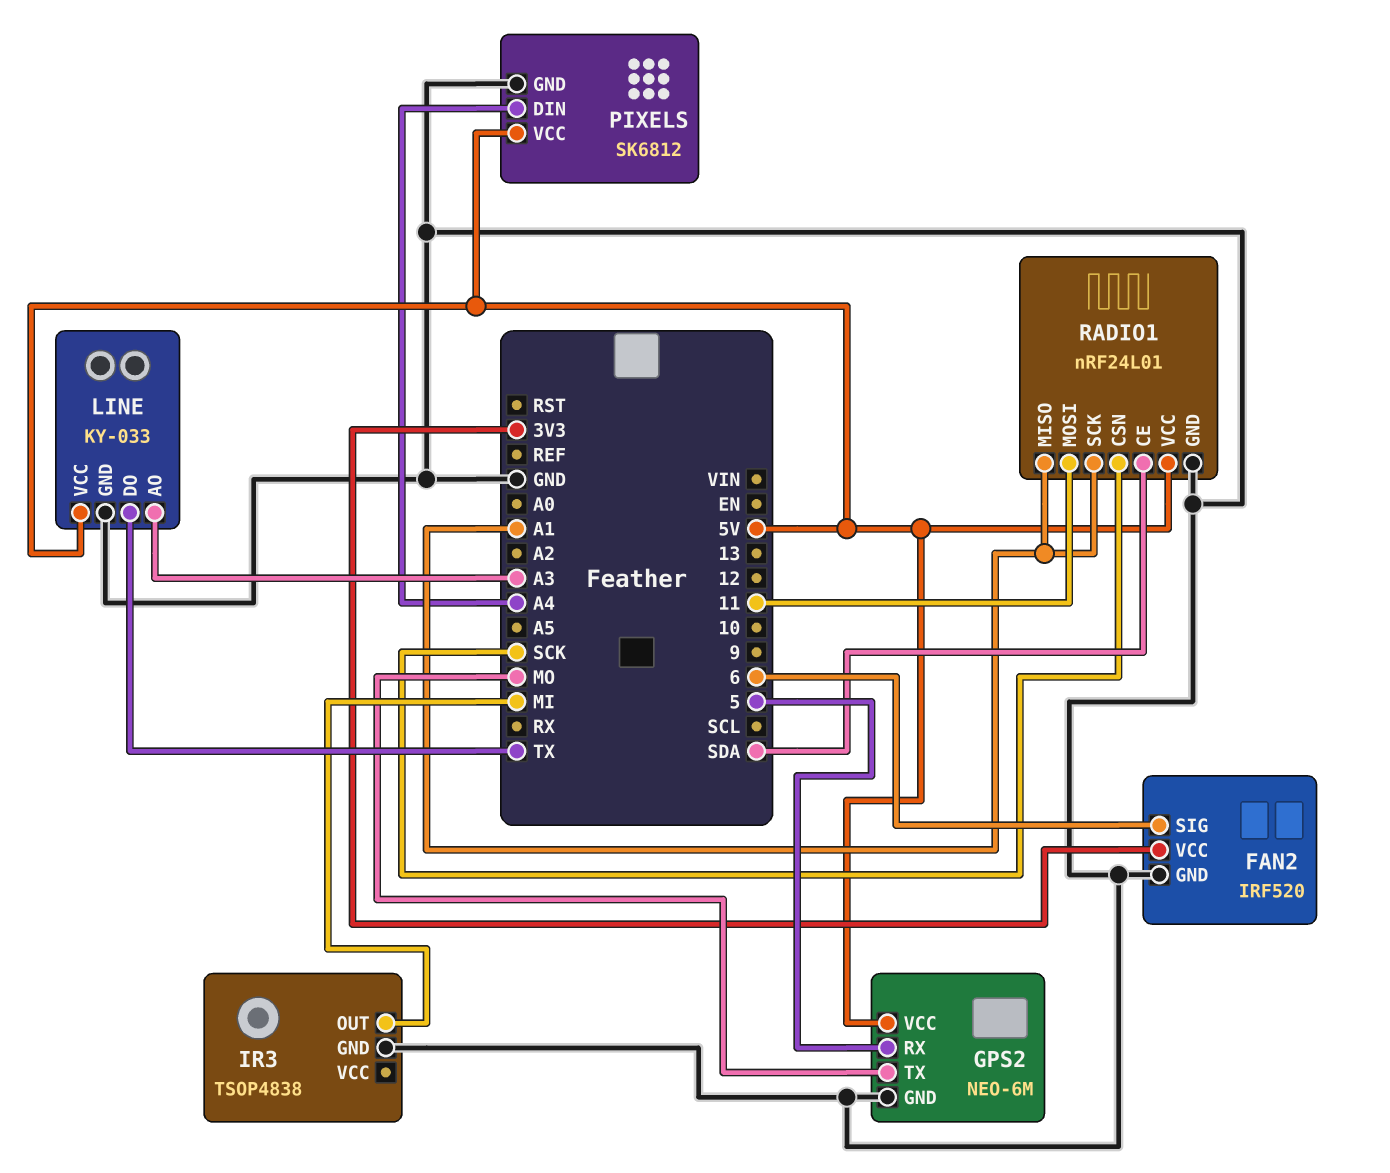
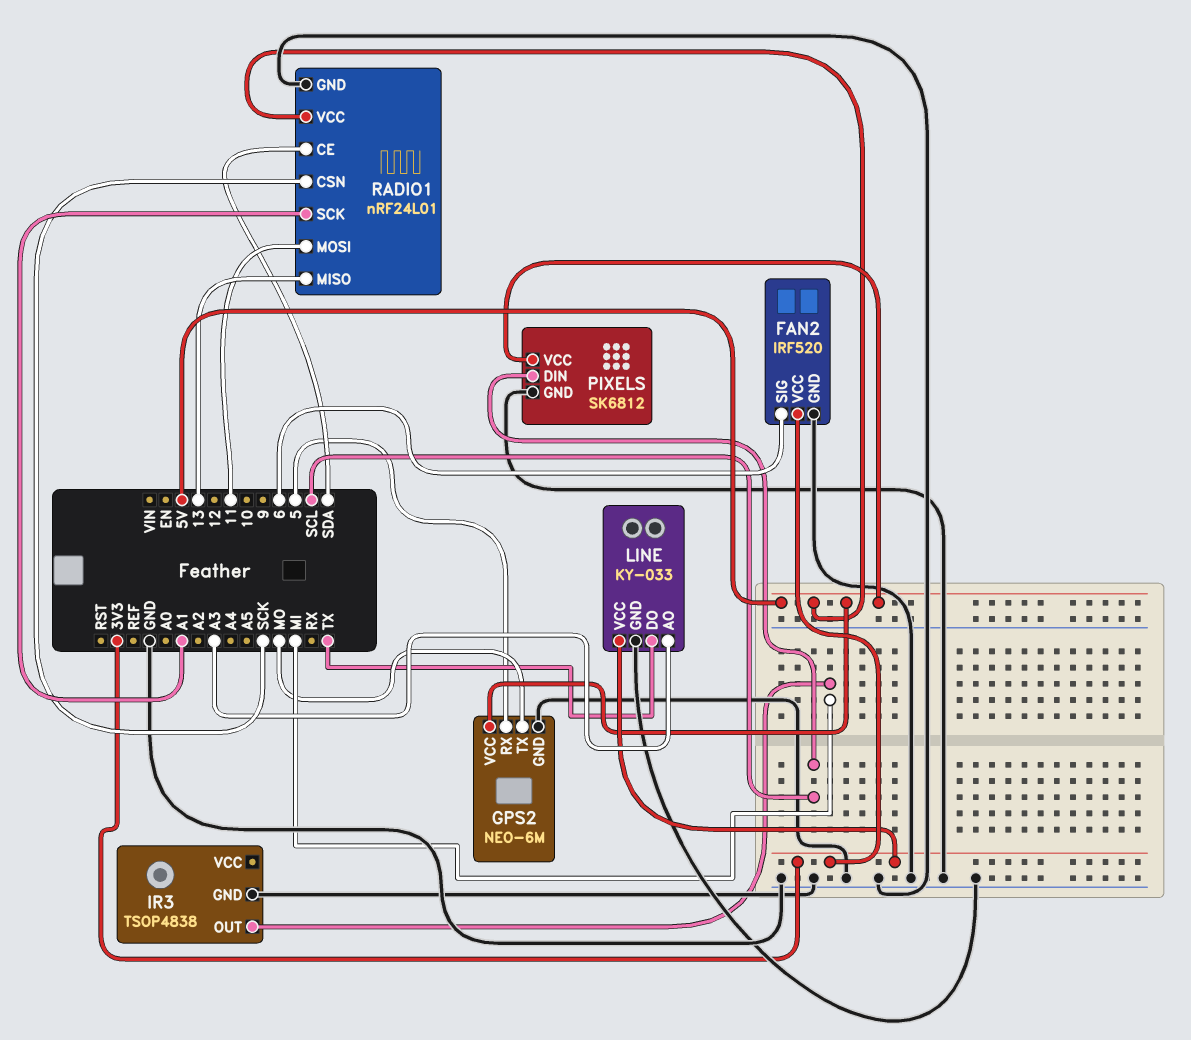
LINE pin VCC: 5V -> 3V3
PIXELS pin DIN: A4 -> SCL
RADIO1 pin MISO: A1 -> 13

